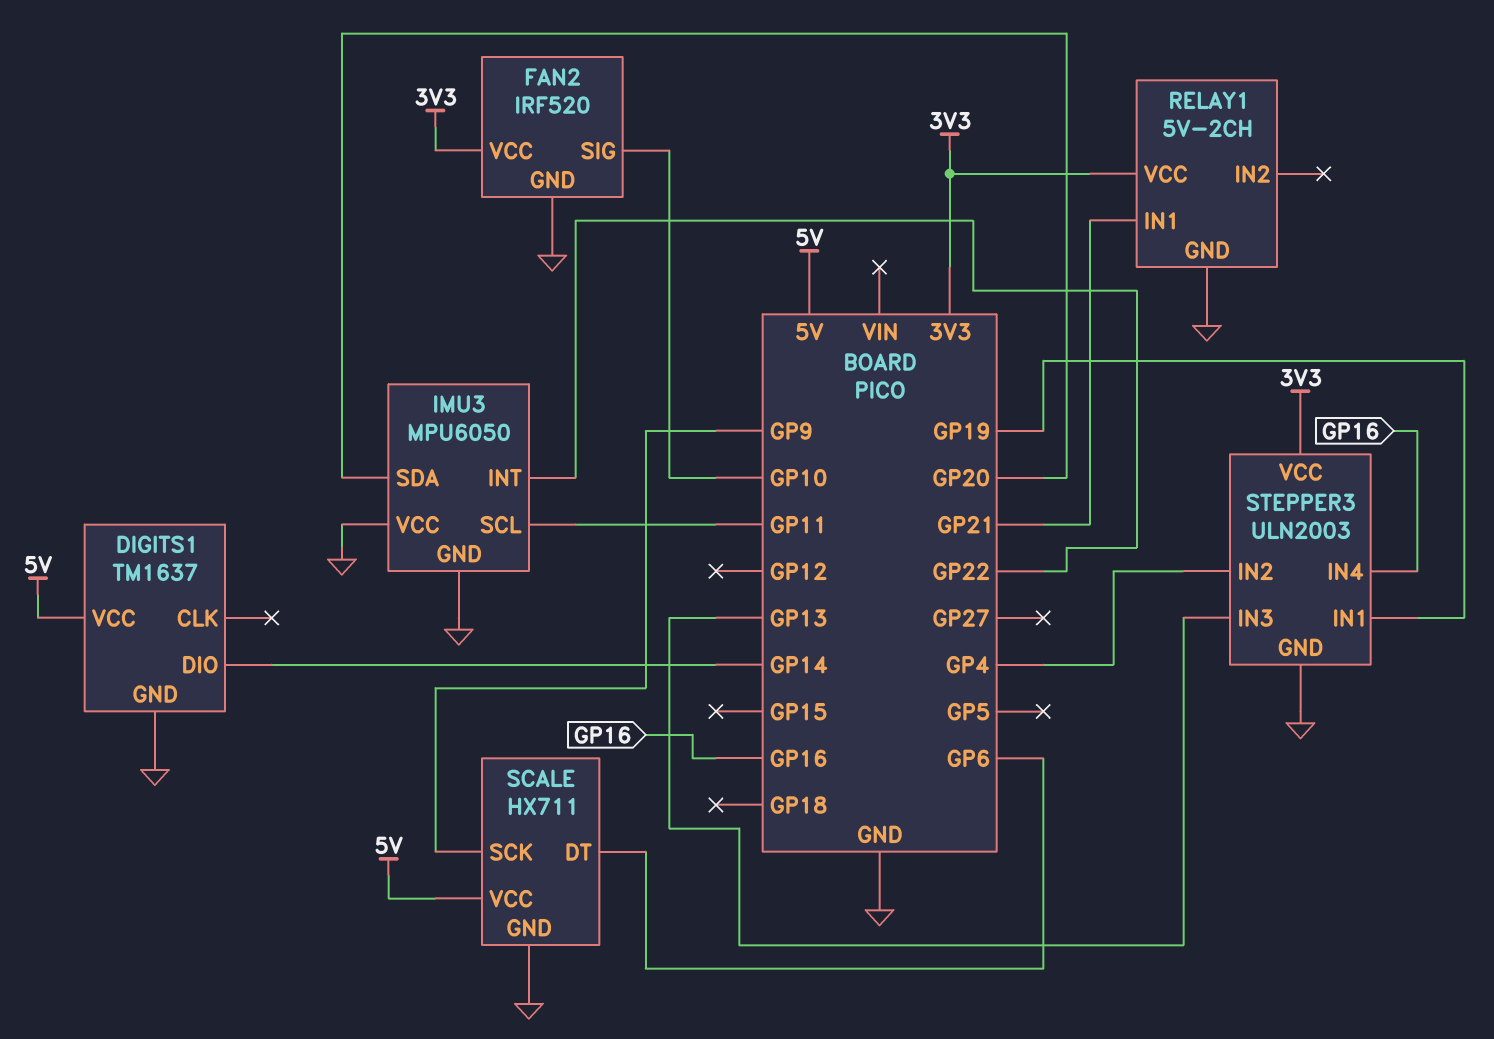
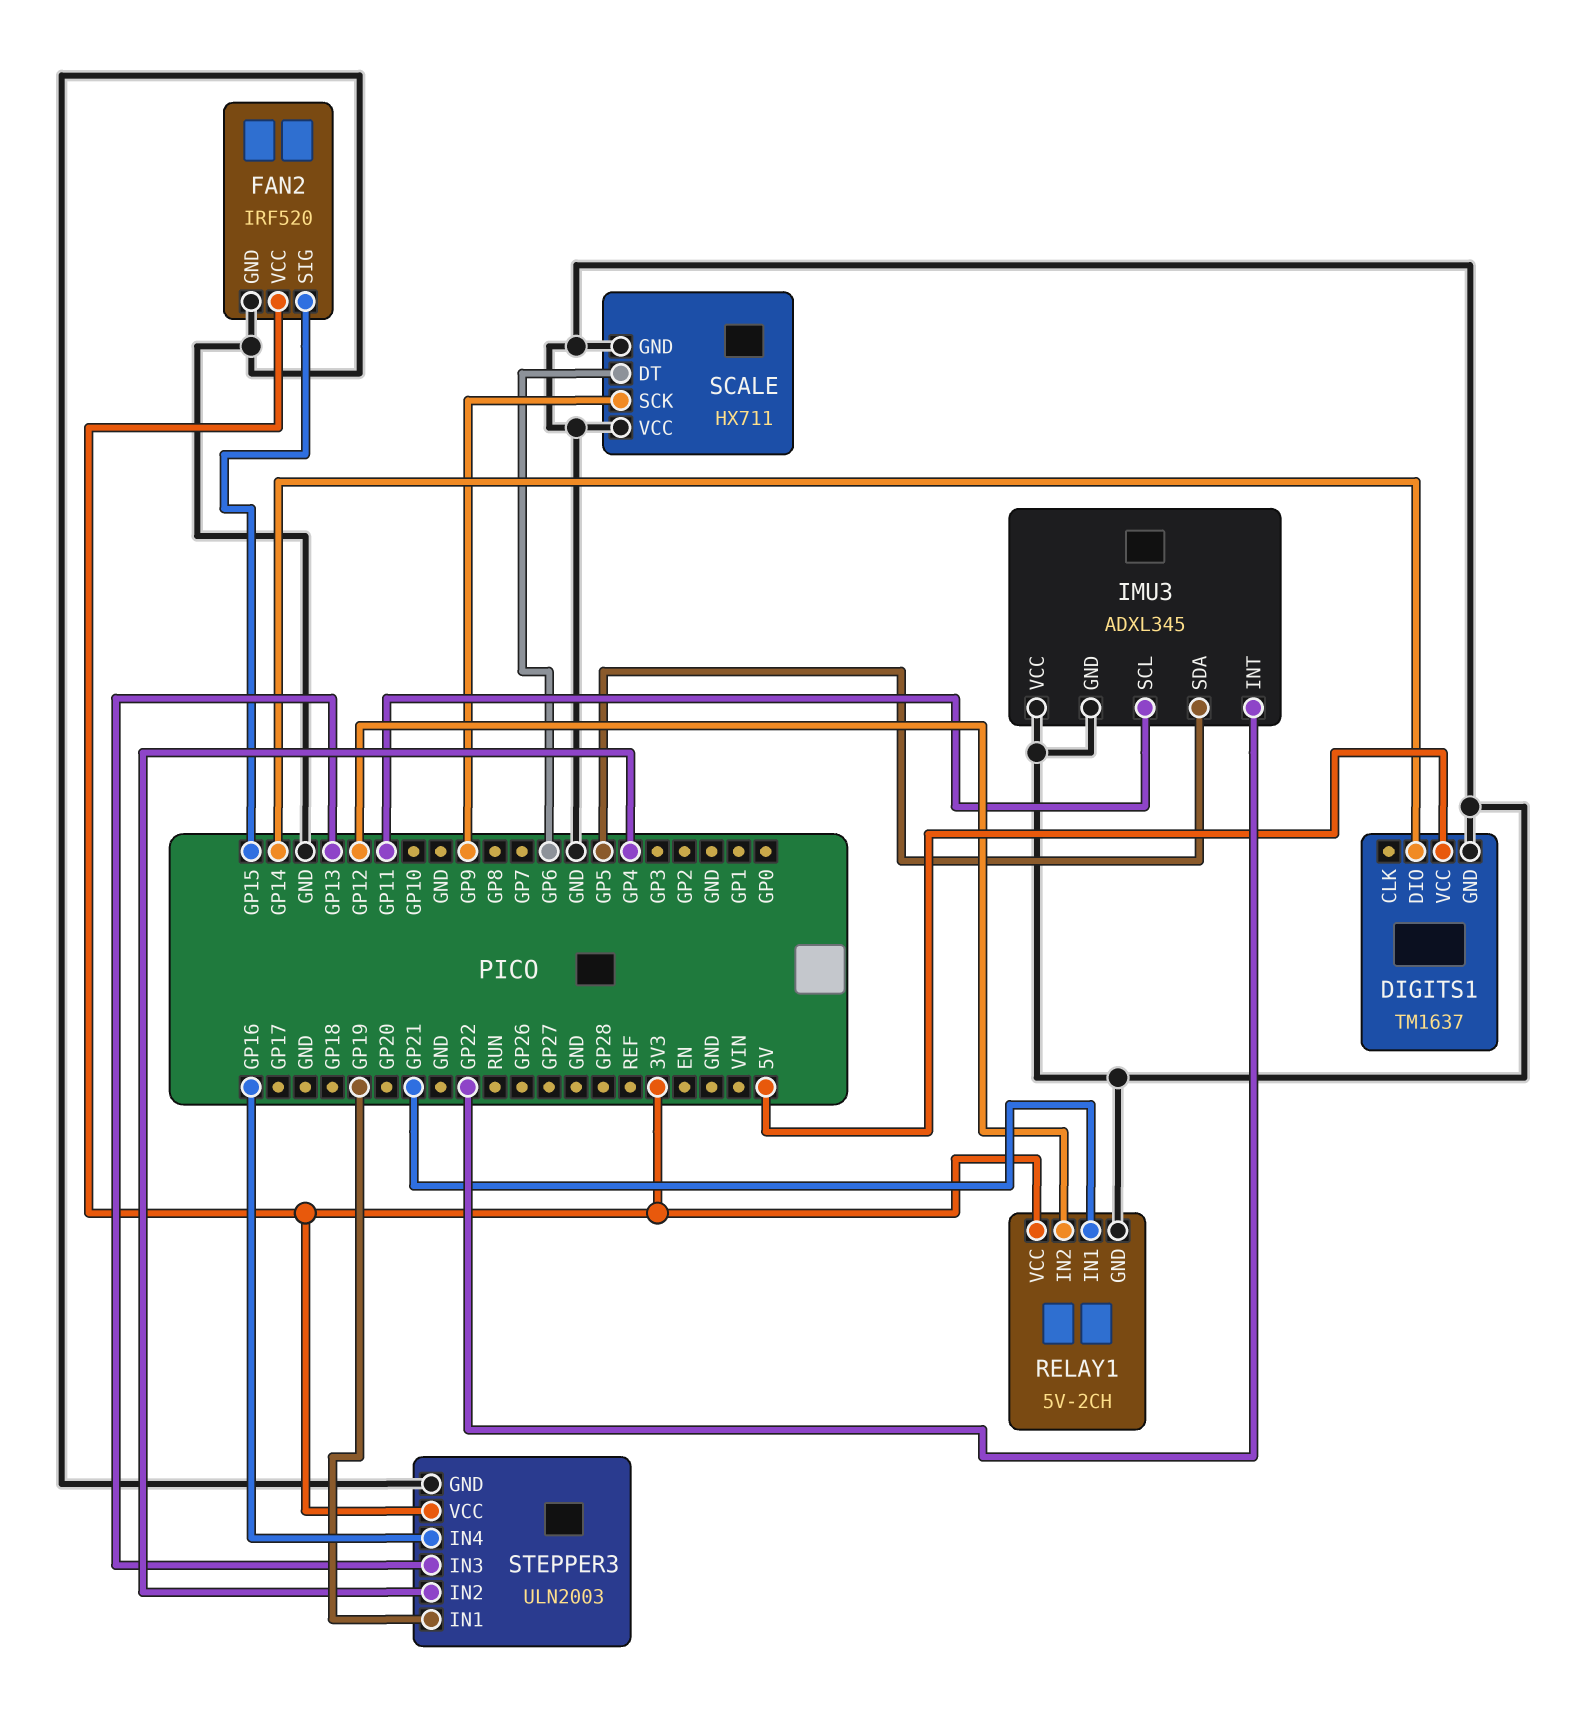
FAN2 pin SIG: GP10 -> GP15
IMU3: MPU6050 -> ADXL345
IMU3 pin SDA: GP20 -> GP5
RELAY1 pin IN2: none -> GP12
SCALE pin VCC: 5V -> GND

